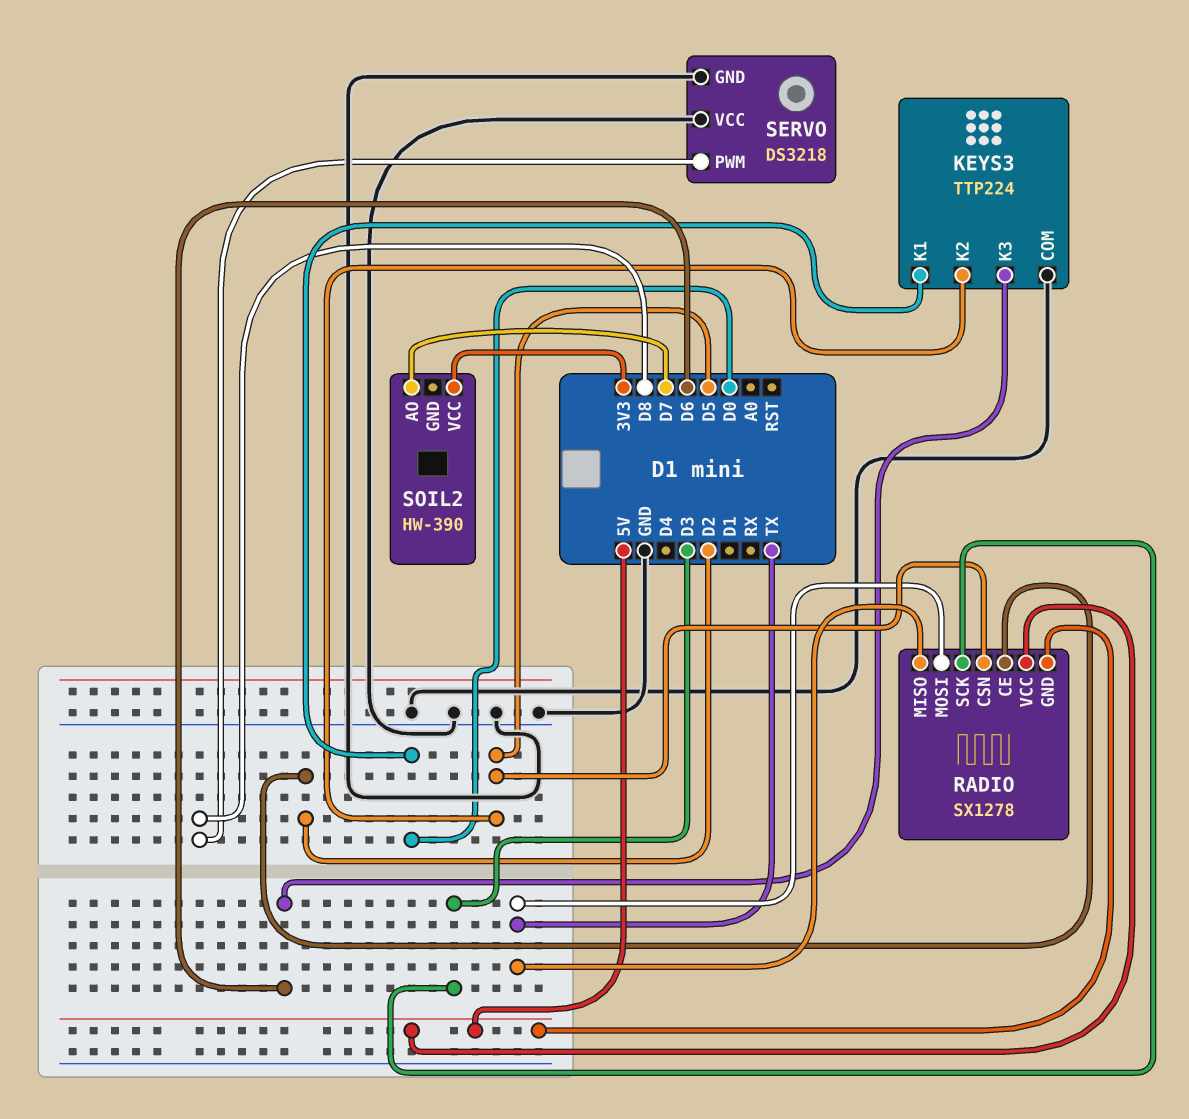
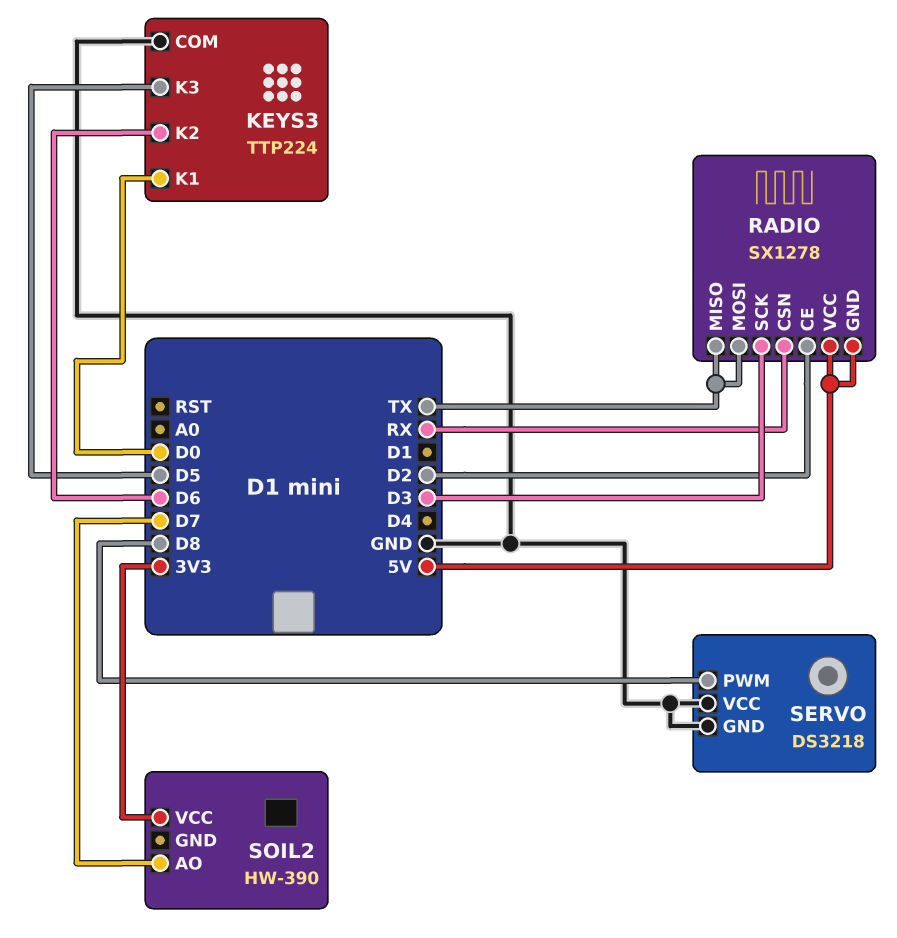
KEYS3 pin K2: D5 -> D6
KEYS3 pin K3: D6 -> D5
RADIO pin CSN: D5 -> RX

